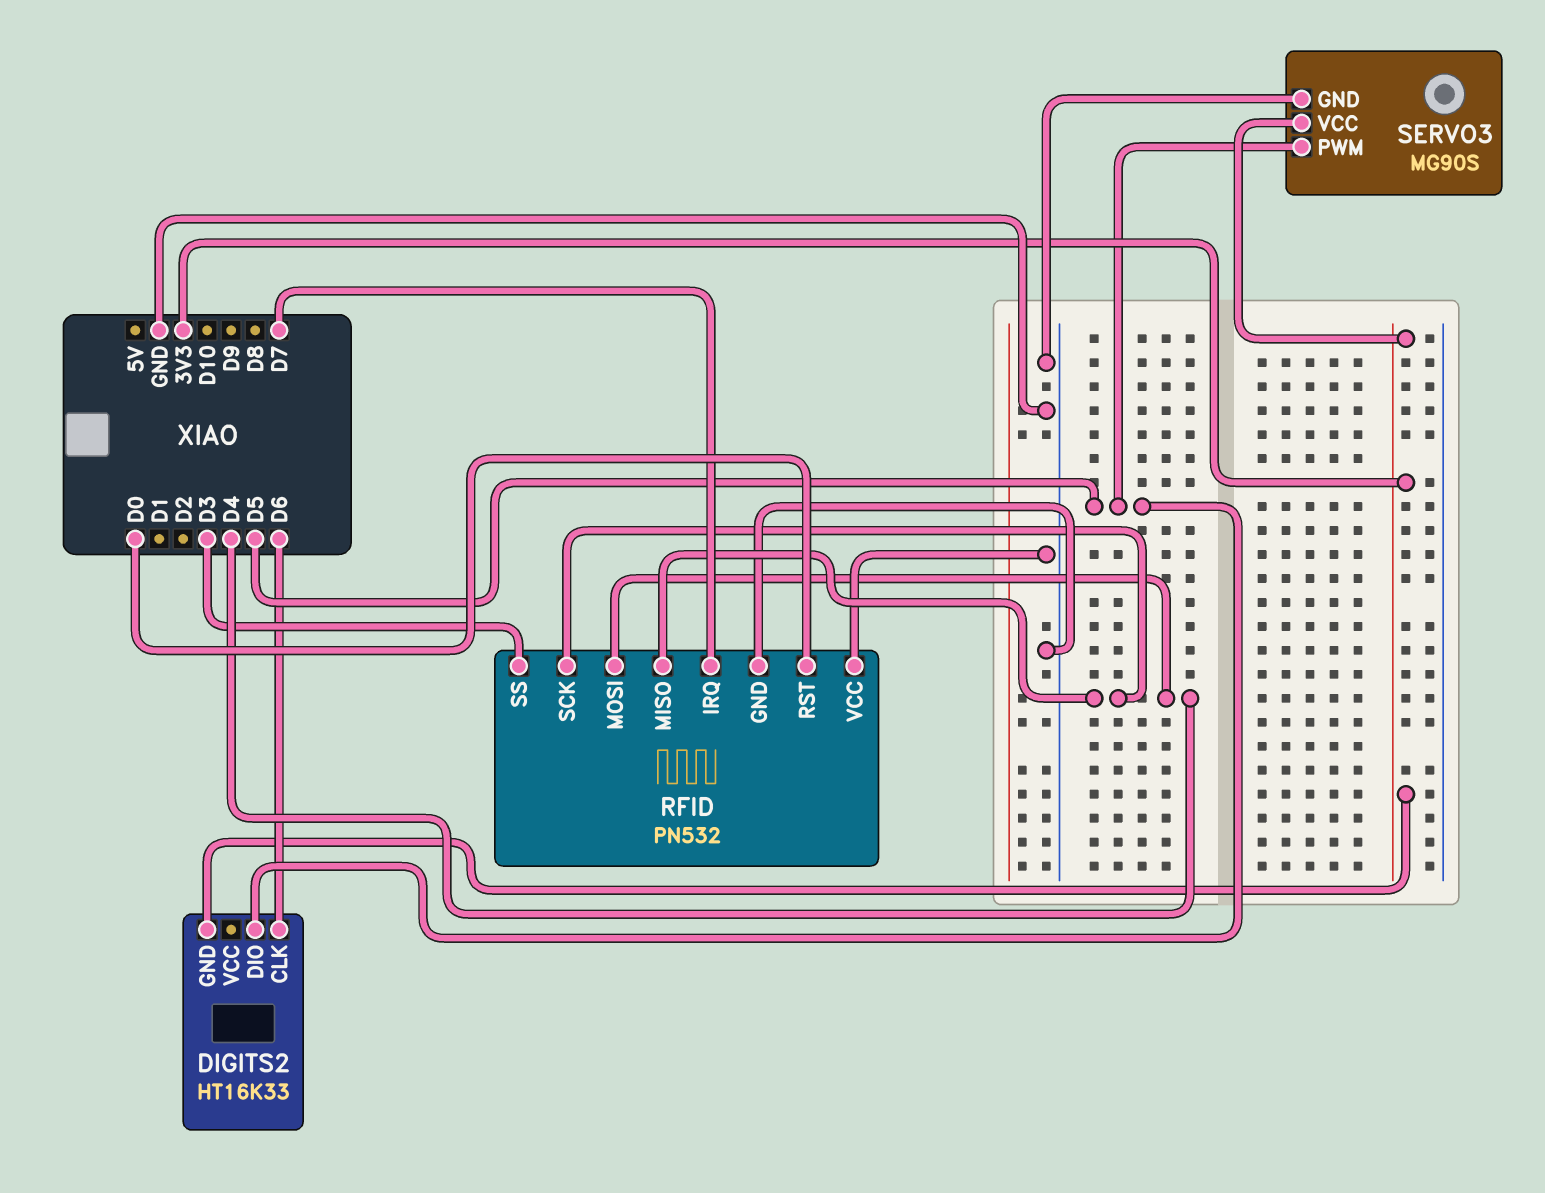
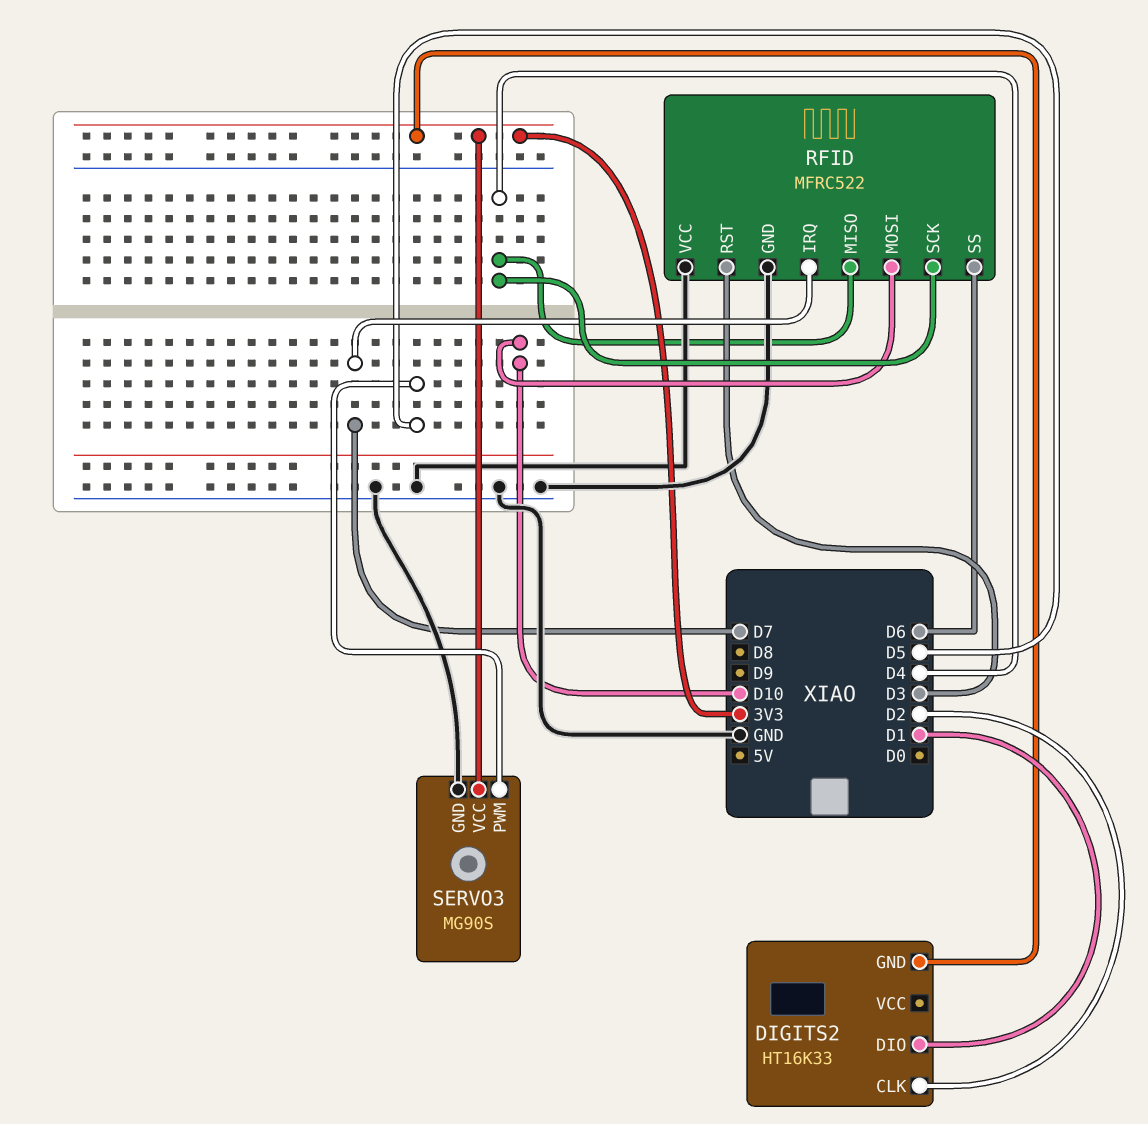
DIGITS2 pin CLK: D6 -> D2
DIGITS2 pin DIO: D5 -> D1
RFID: PN532 -> MFRC522
RFID pin MOSI: D4 -> D10
RFID pin RST: D0 -> D3
RFID pin SS: D3 -> D6

